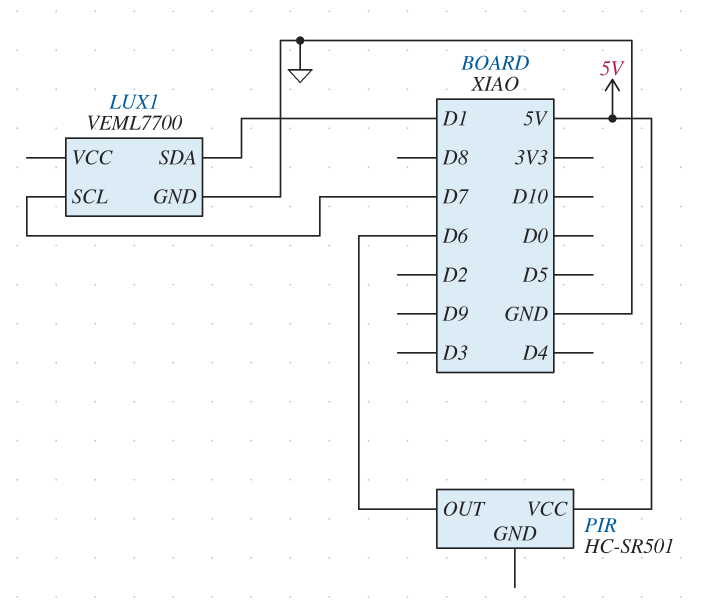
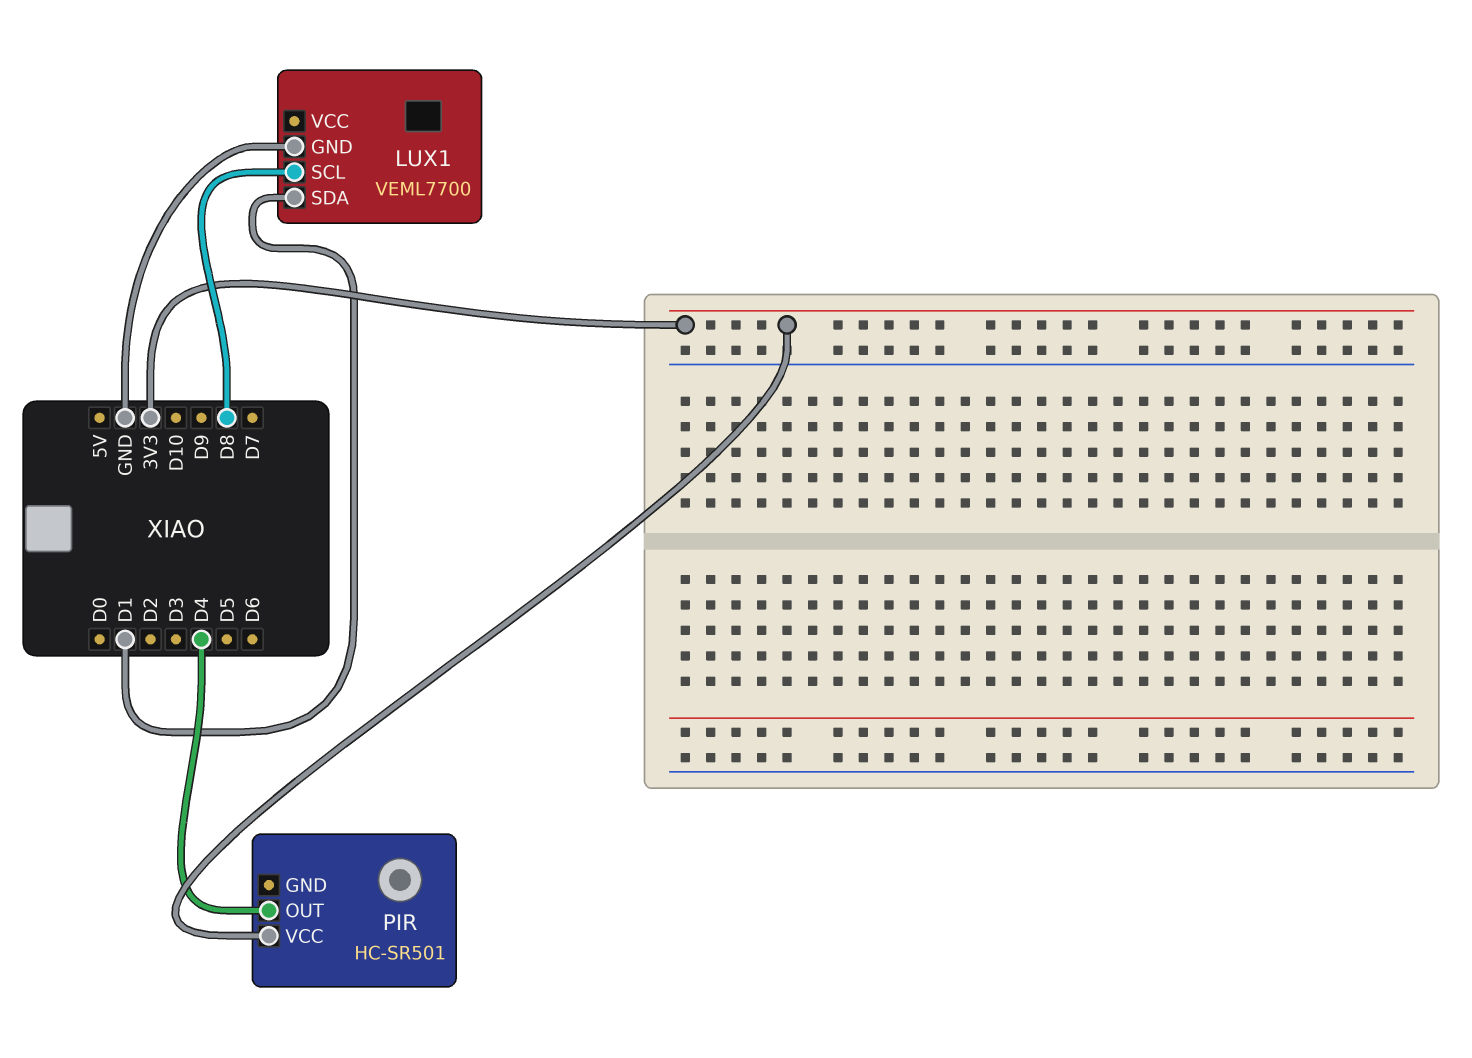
LUX1 pin SCL: D7 -> D8
PIR pin OUT: D6 -> D4
PIR pin VCC: 5V -> 3V3

